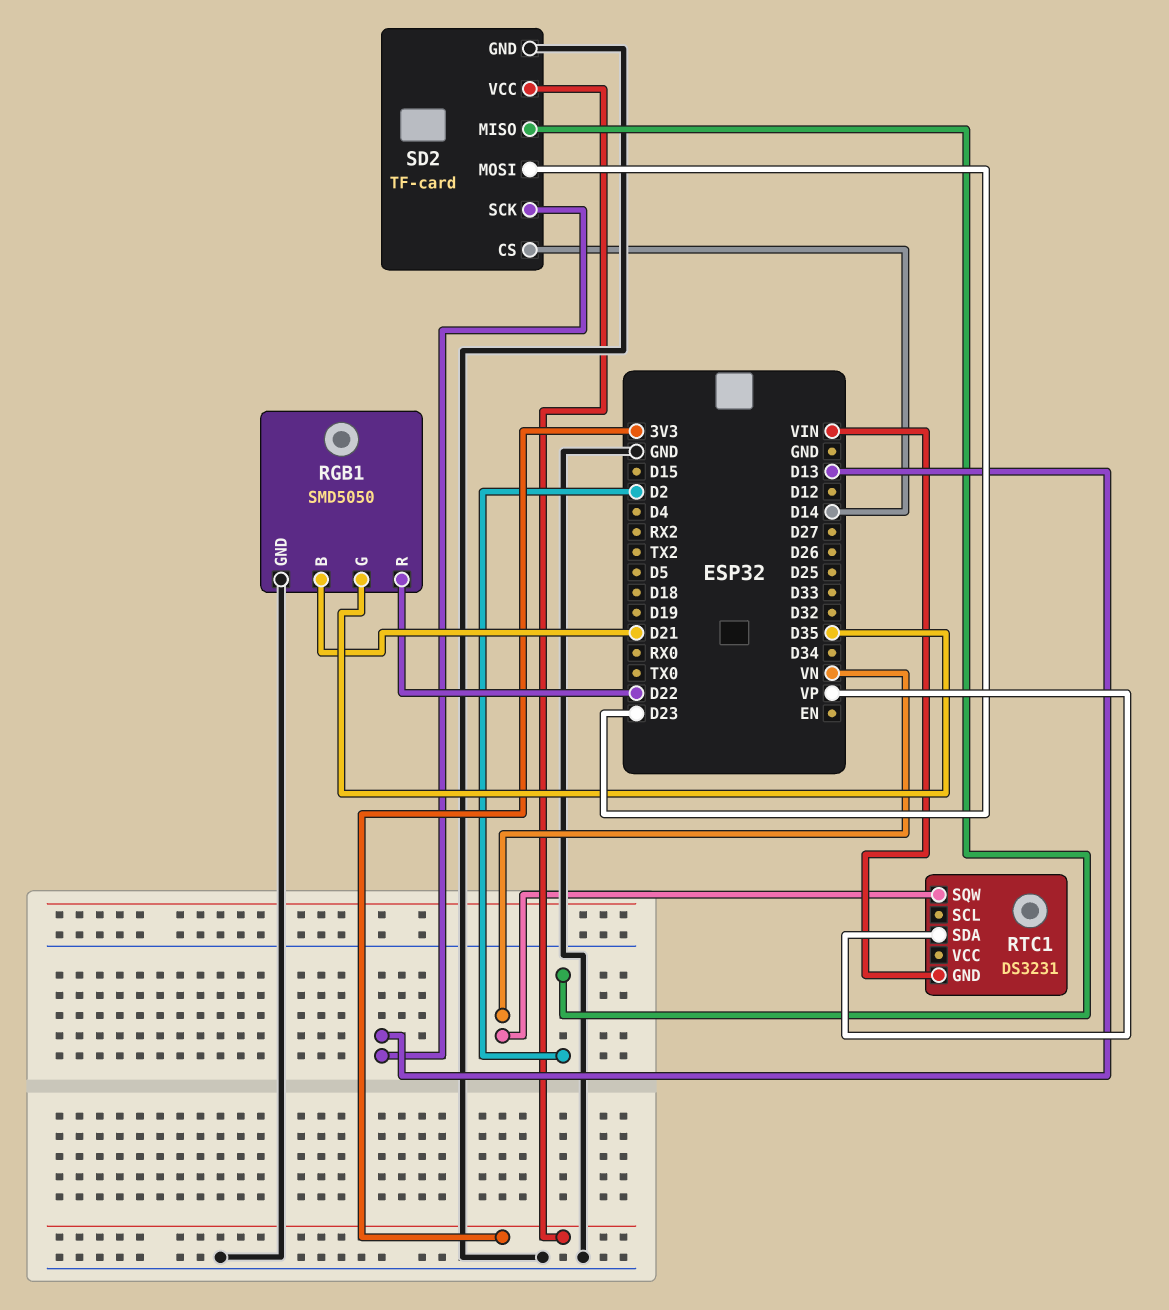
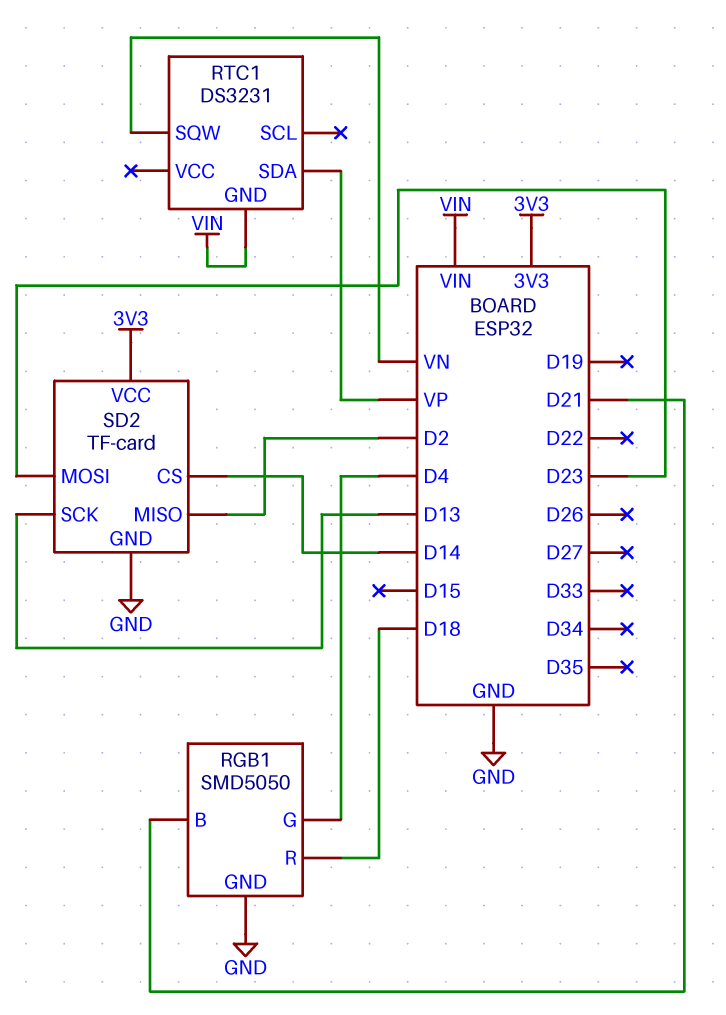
RGB1 pin G: D35 -> D4
RGB1 pin R: D22 -> D18

